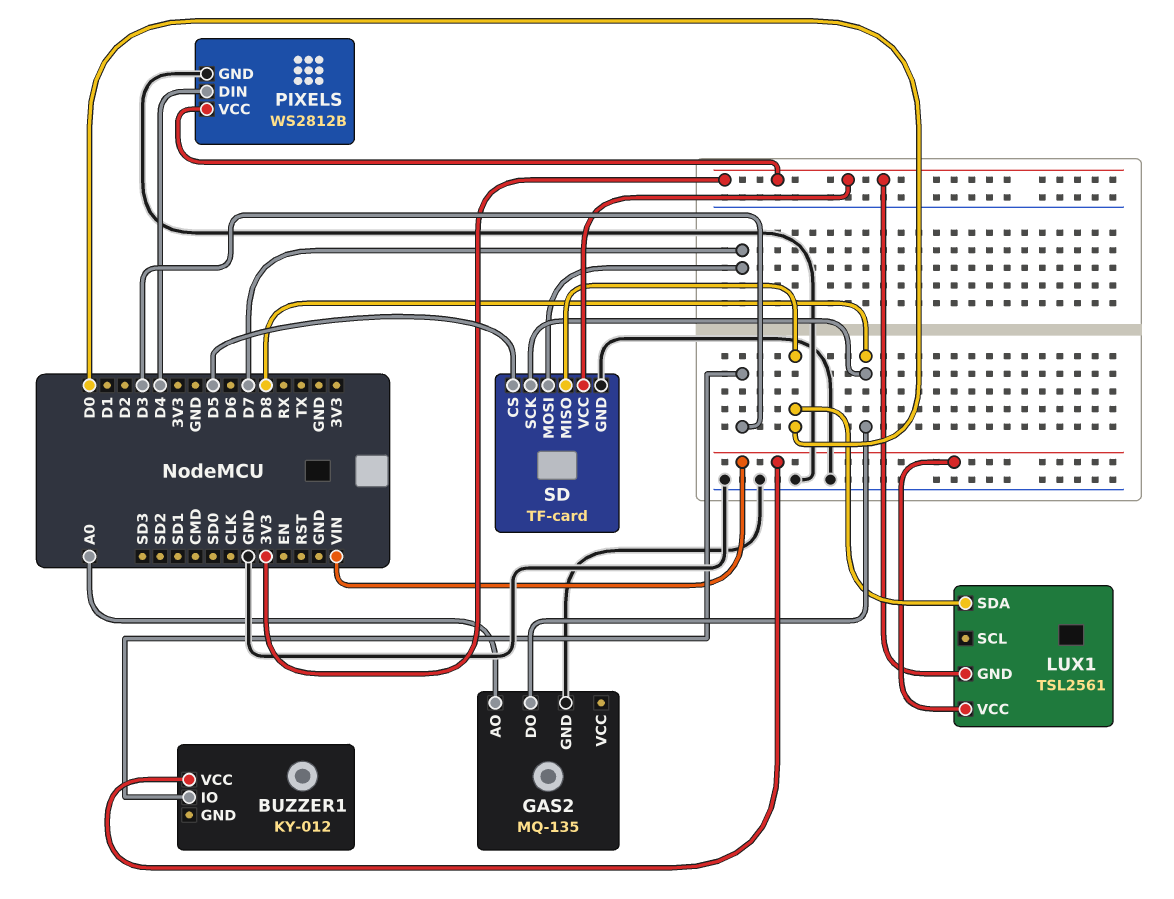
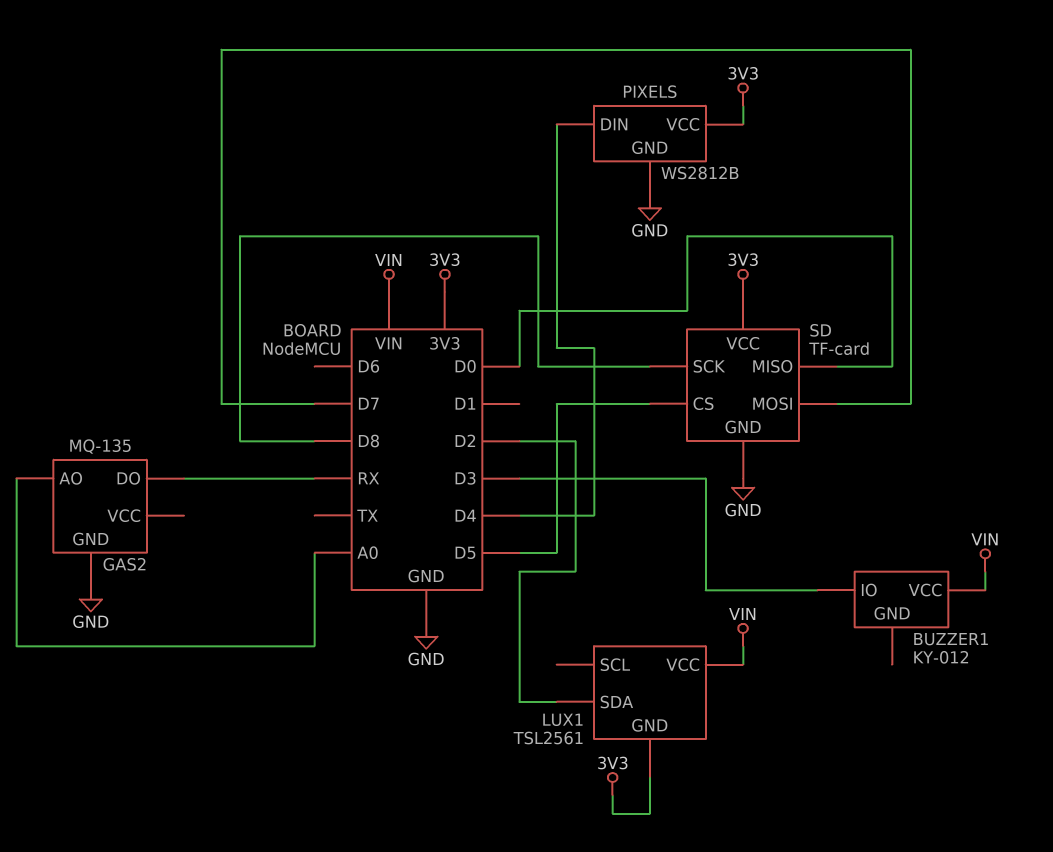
GAS2 pin DO: D8 -> RX
LUX1 pin SDA: D0 -> D2

